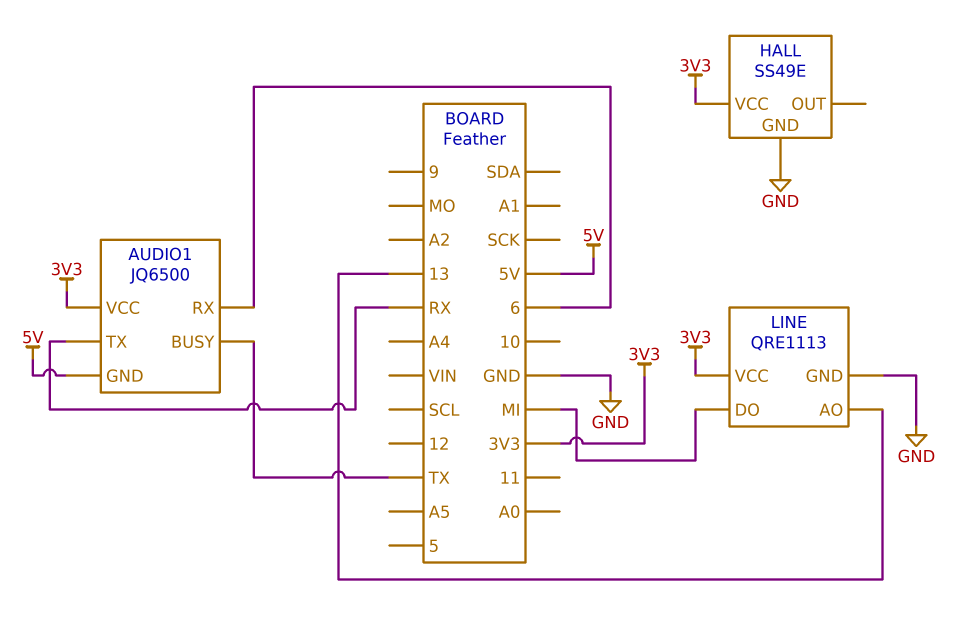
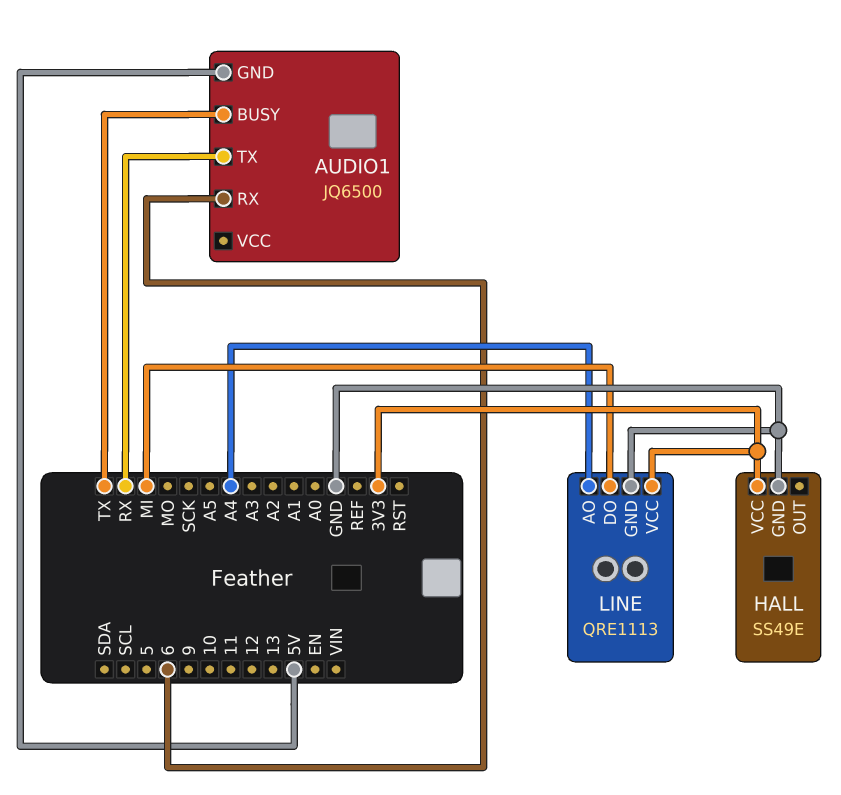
AUDIO1 pin VCC: 3V3 -> none
LINE pin AO: 13 -> A4

